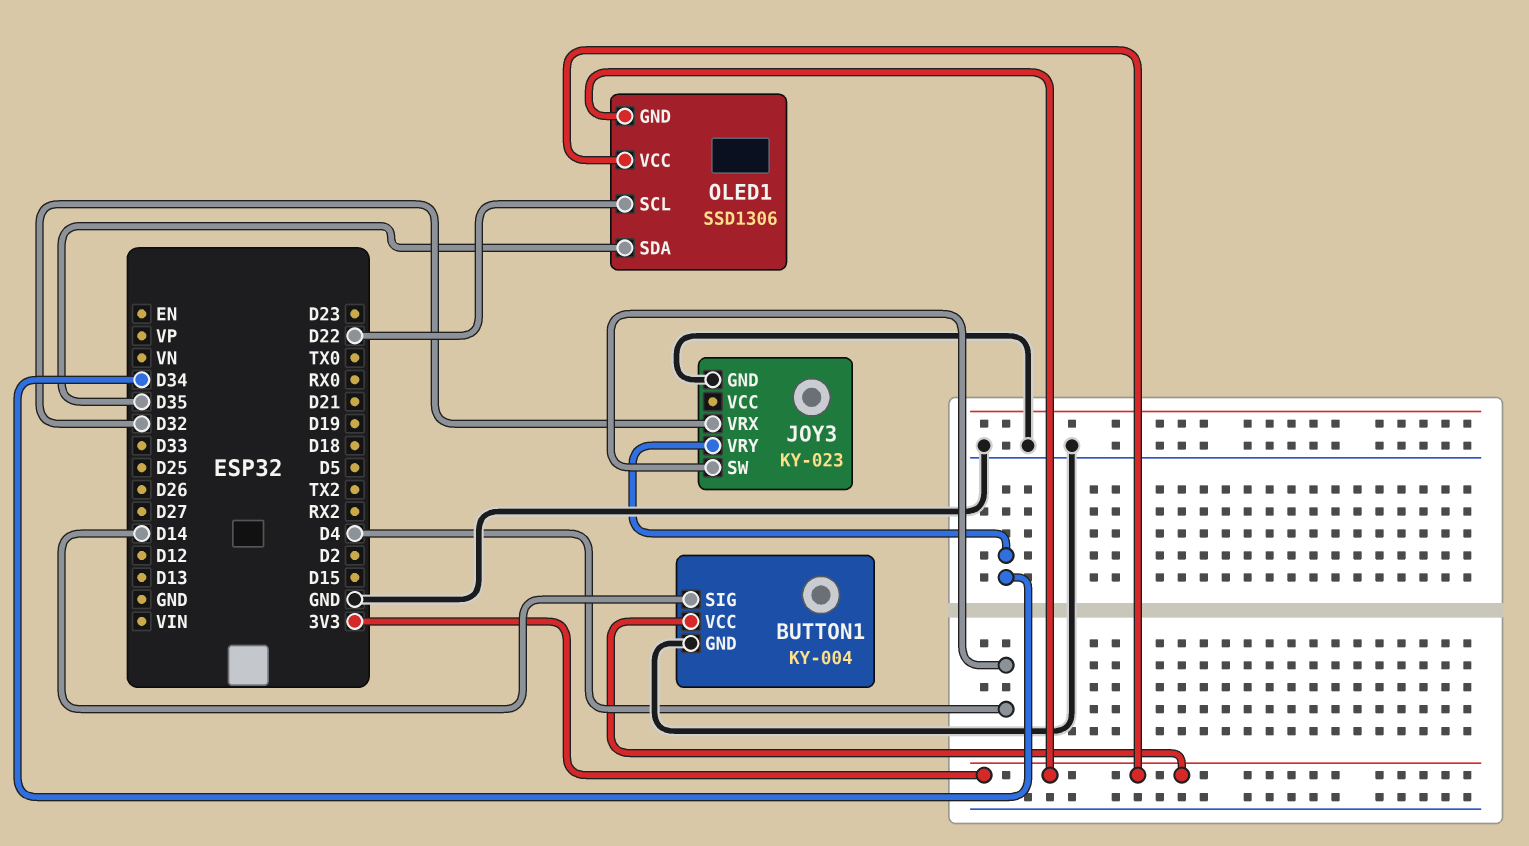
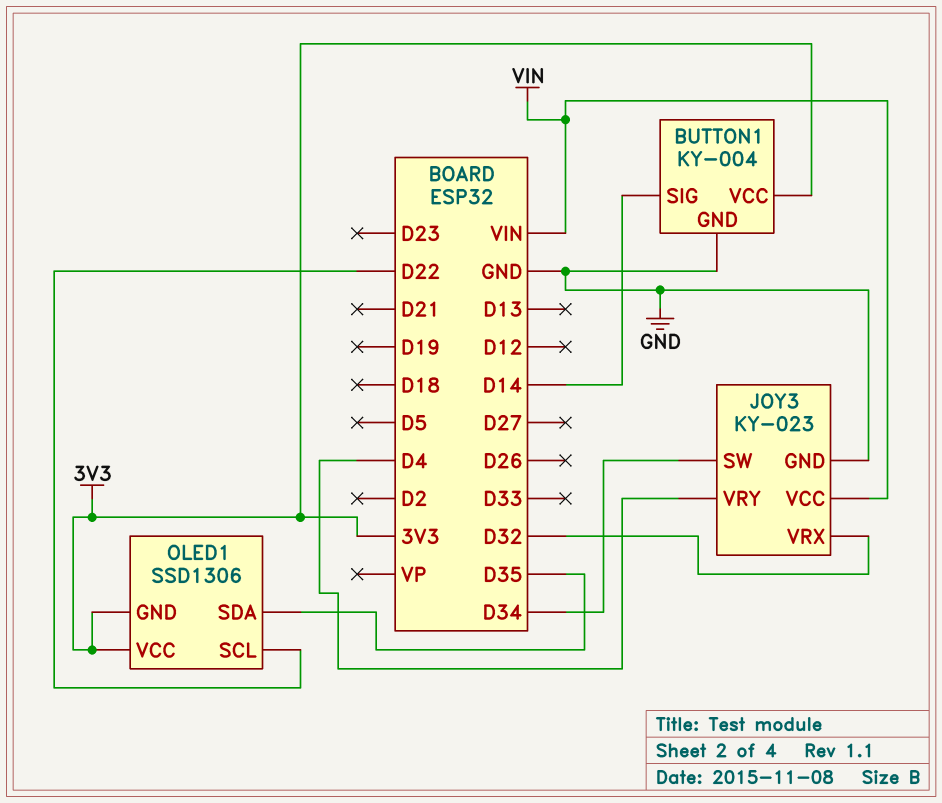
JOY3 pin SW: D4 -> D34
JOY3 pin VCC: none -> VIN
JOY3 pin VRY: D34 -> D4

